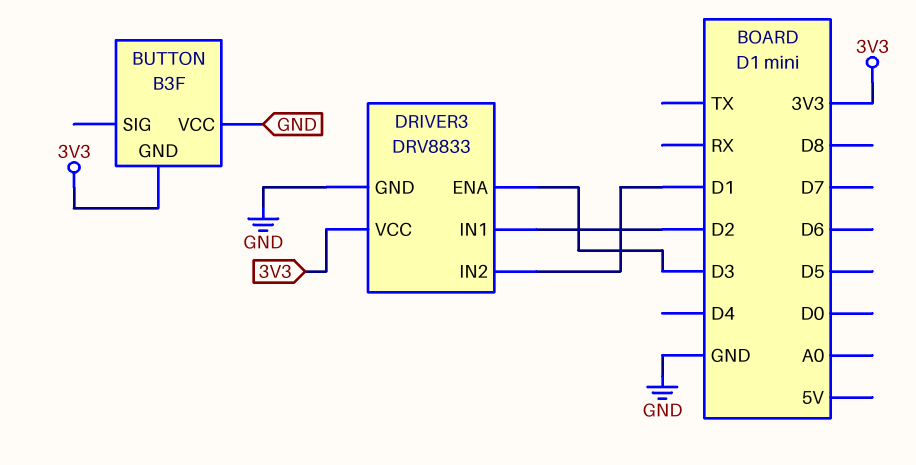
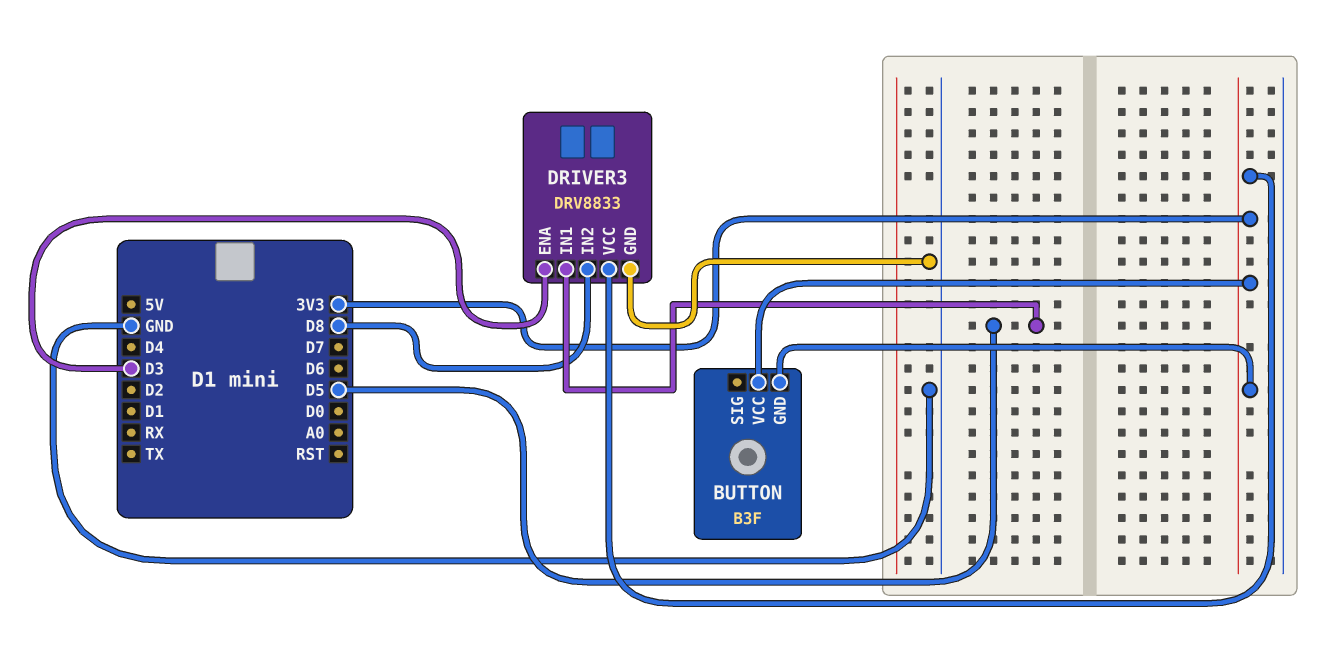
BUTTON pin VCC: GND -> 3V3
DRIVER3 pin IN1: D2 -> D5
DRIVER3 pin IN2: D1 -> D8

